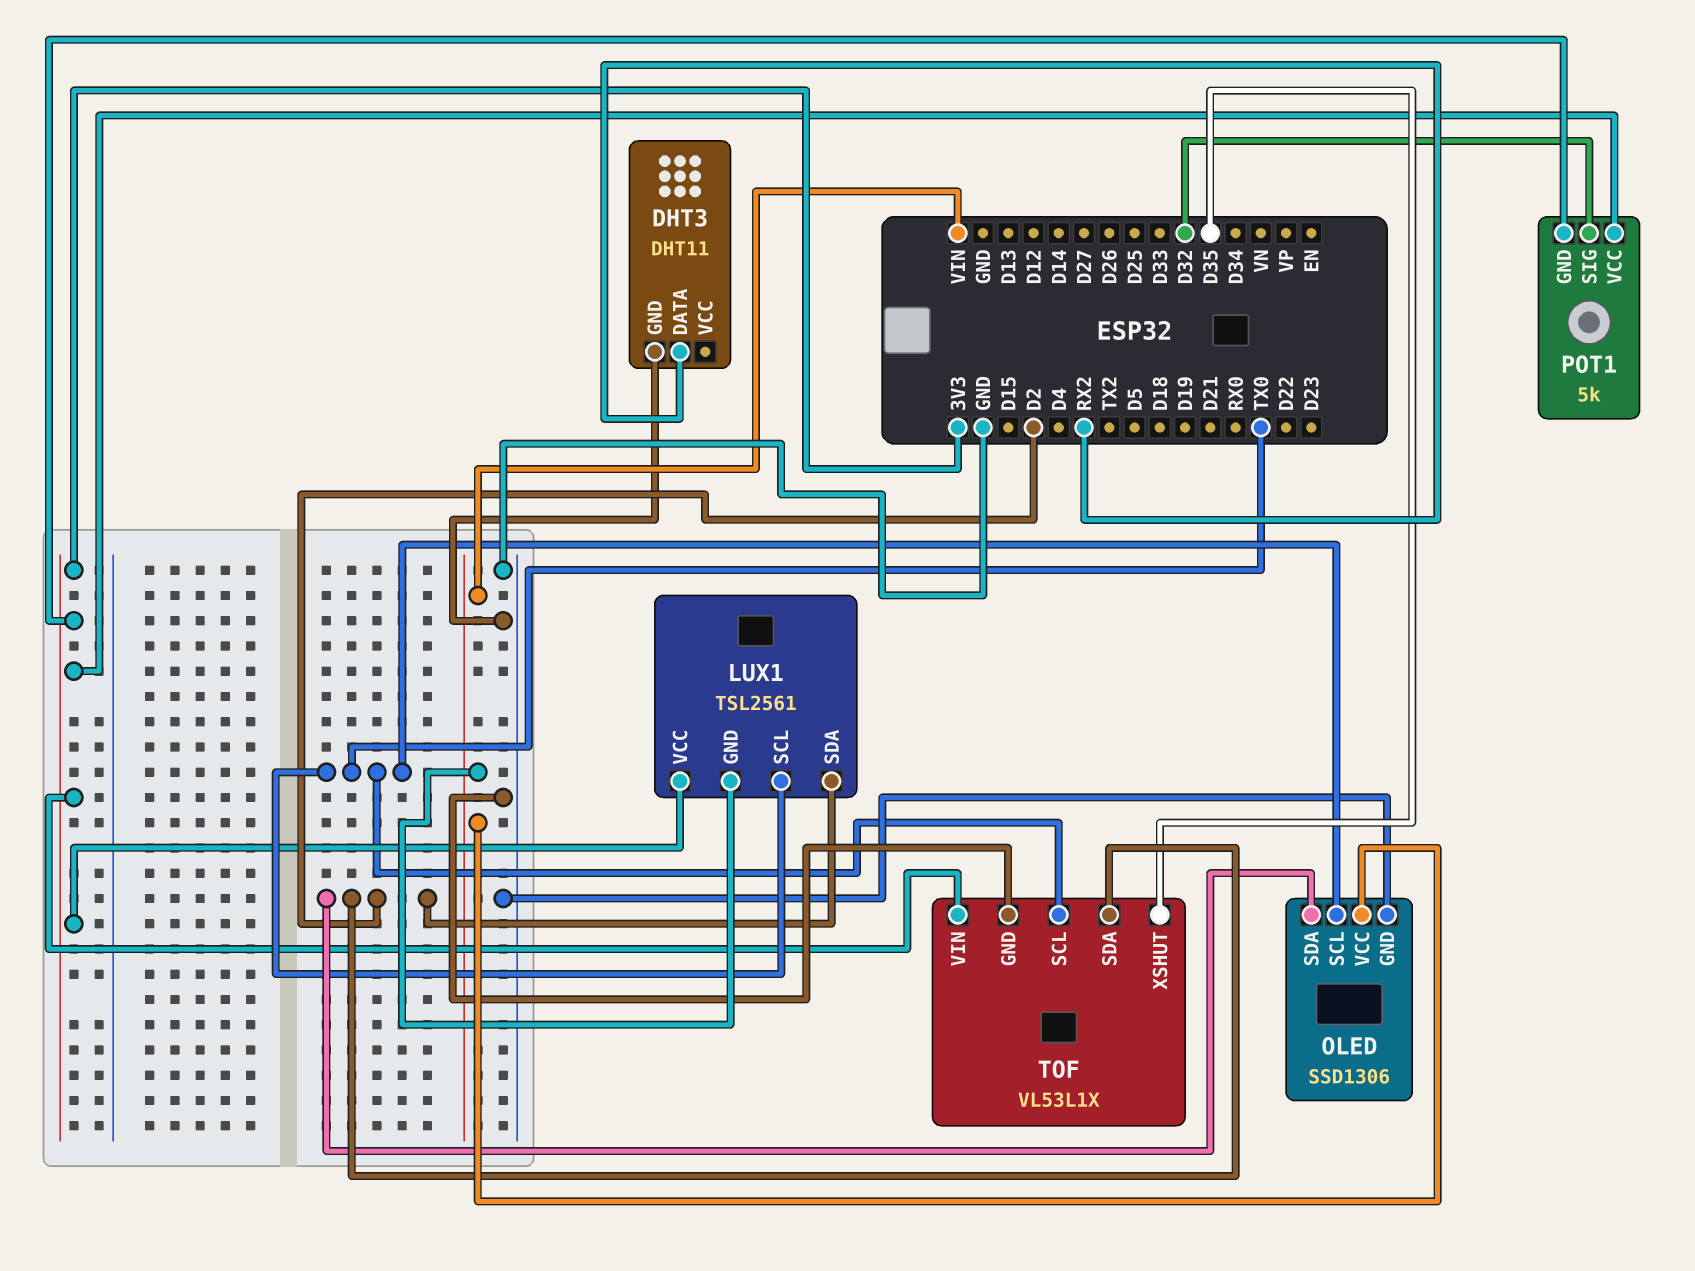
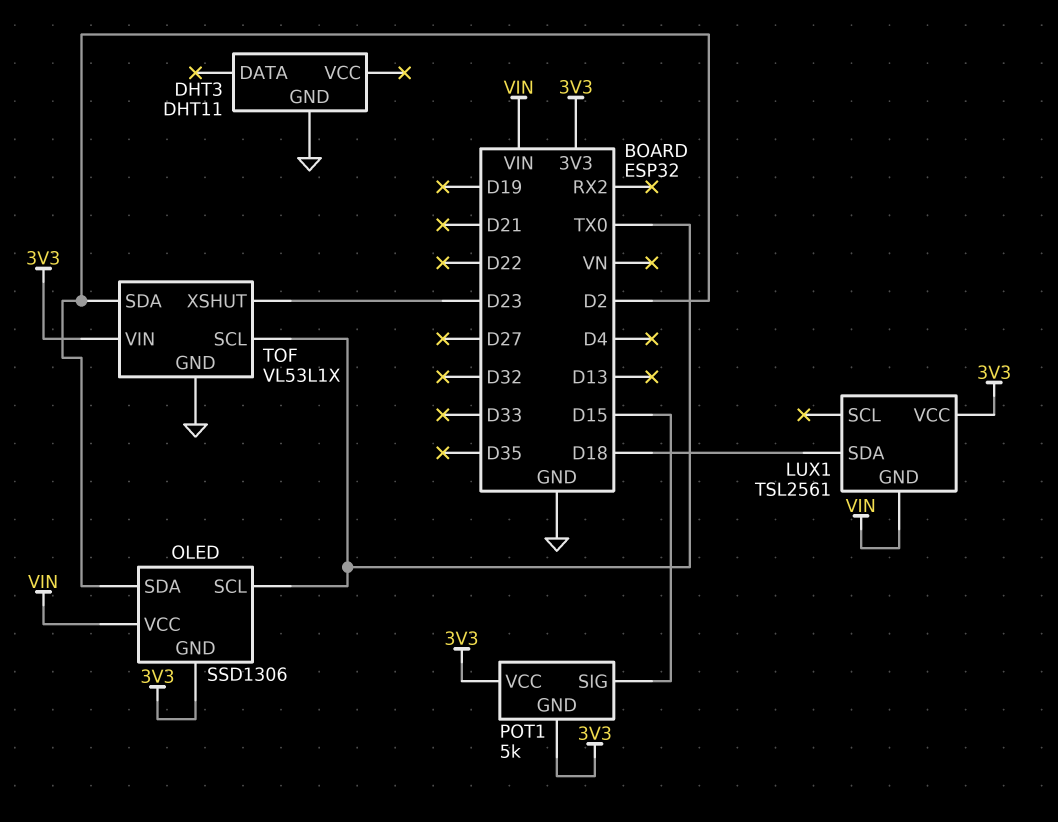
DHT3 pin DATA: RX2 -> none
LUX1 pin SCL: TX0 -> none
LUX1 pin SDA: D2 -> D18
OLED pin GND: GND -> 3V3
POT1 pin SIG: D32 -> D15
TOF pin XSHUT: D35 -> D23

